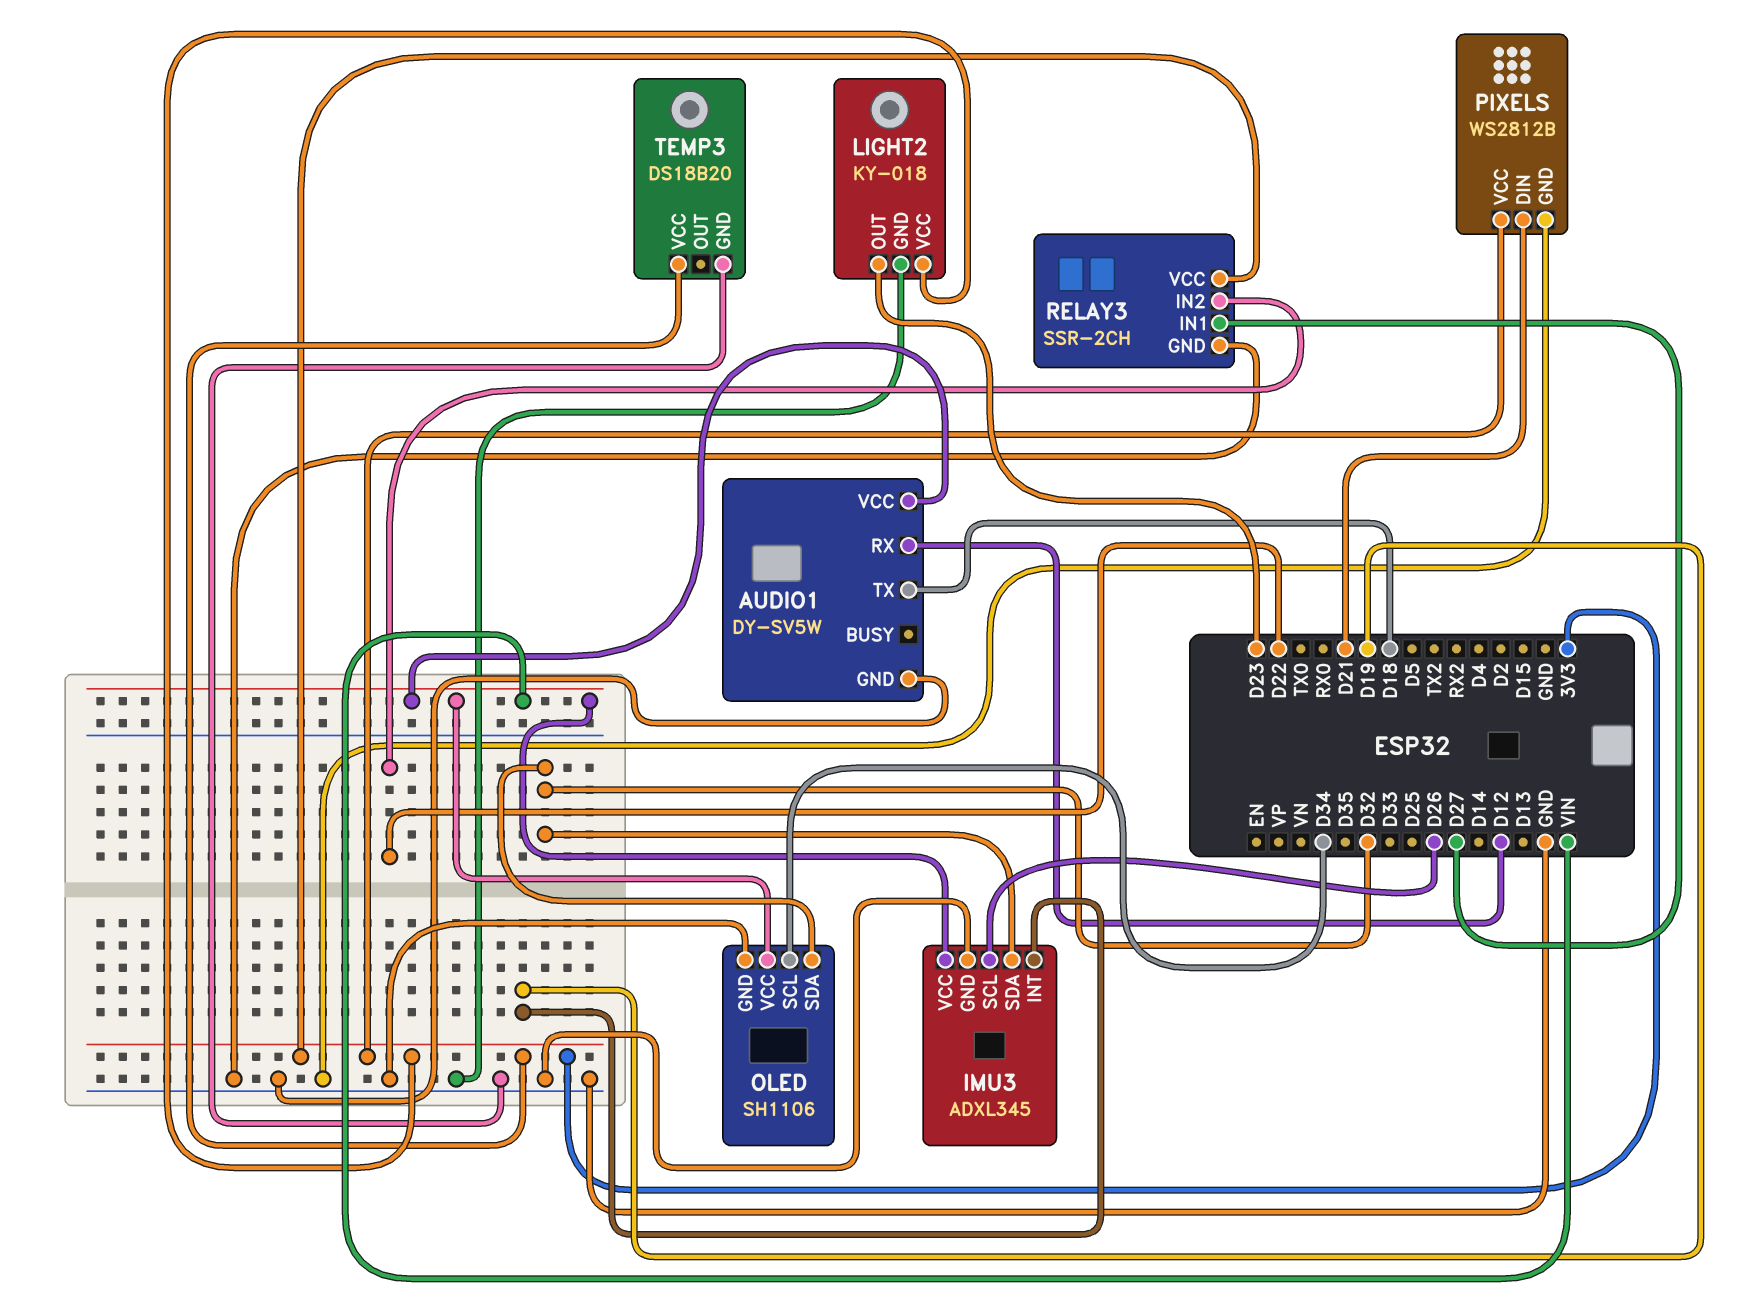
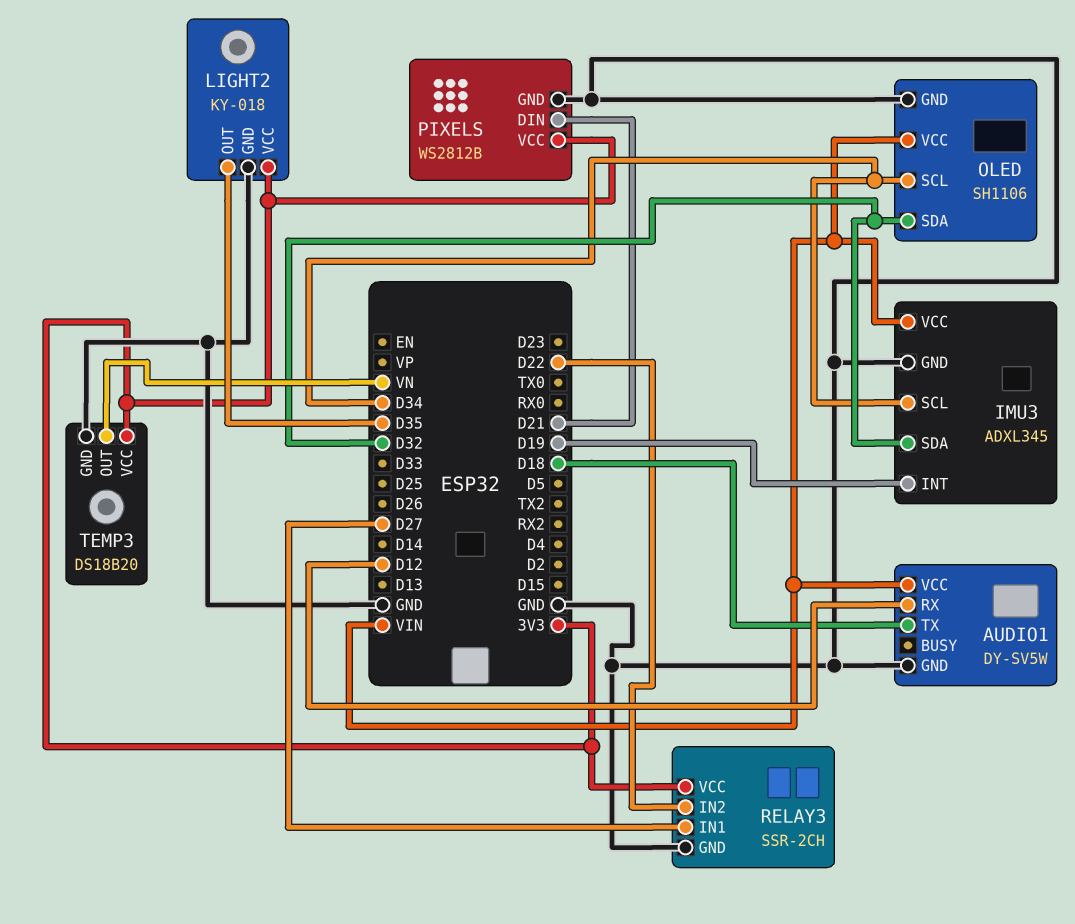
IMU3 pin SCL: D26 -> D34
LIGHT2 pin OUT: D23 -> D35
TEMP3 pin OUT: none -> VN

